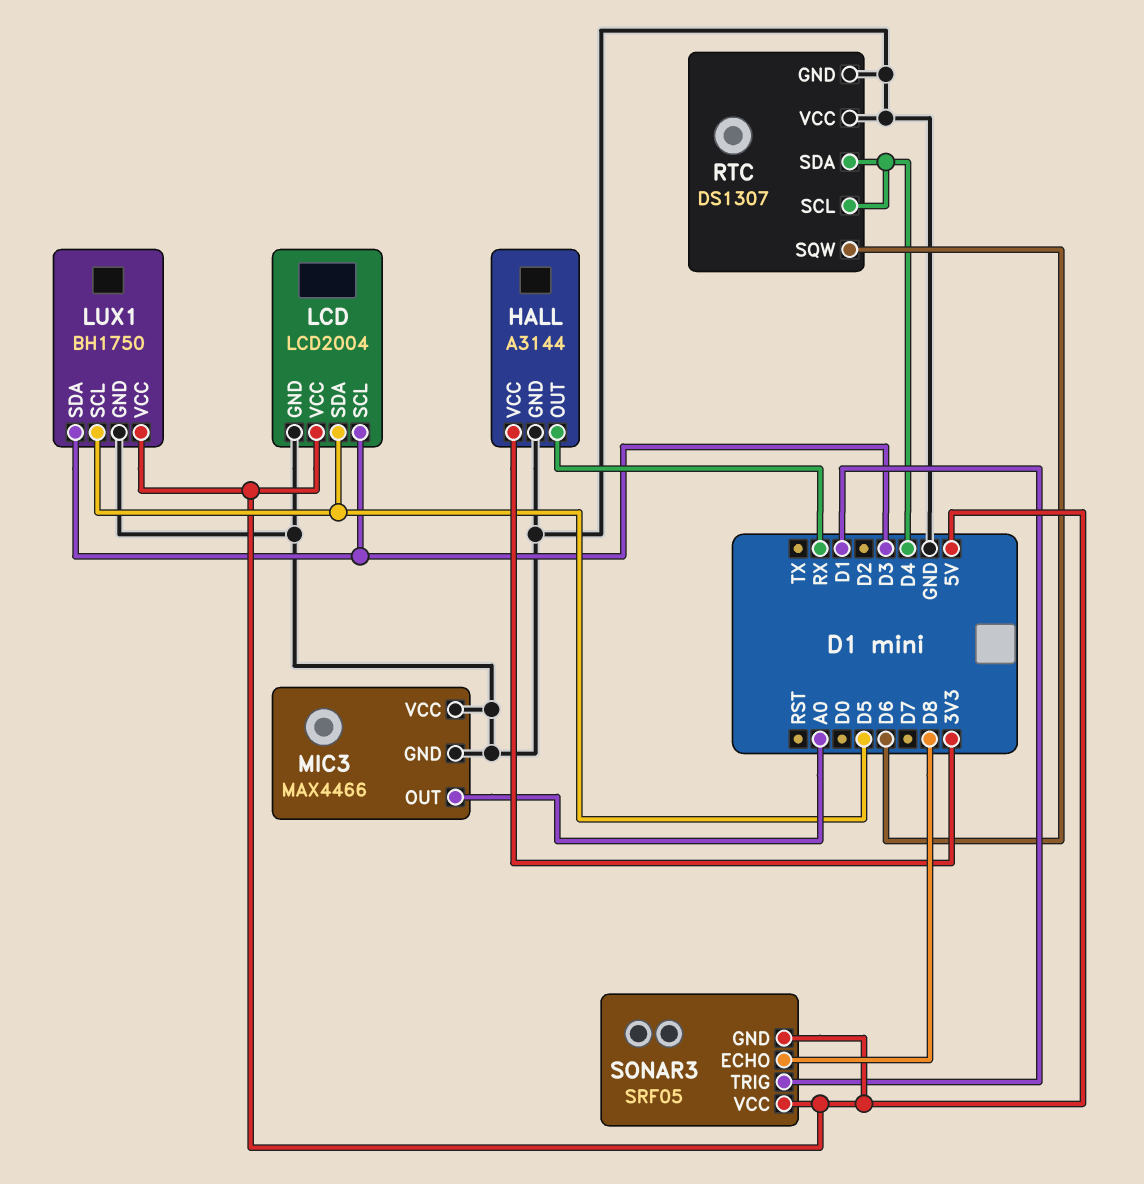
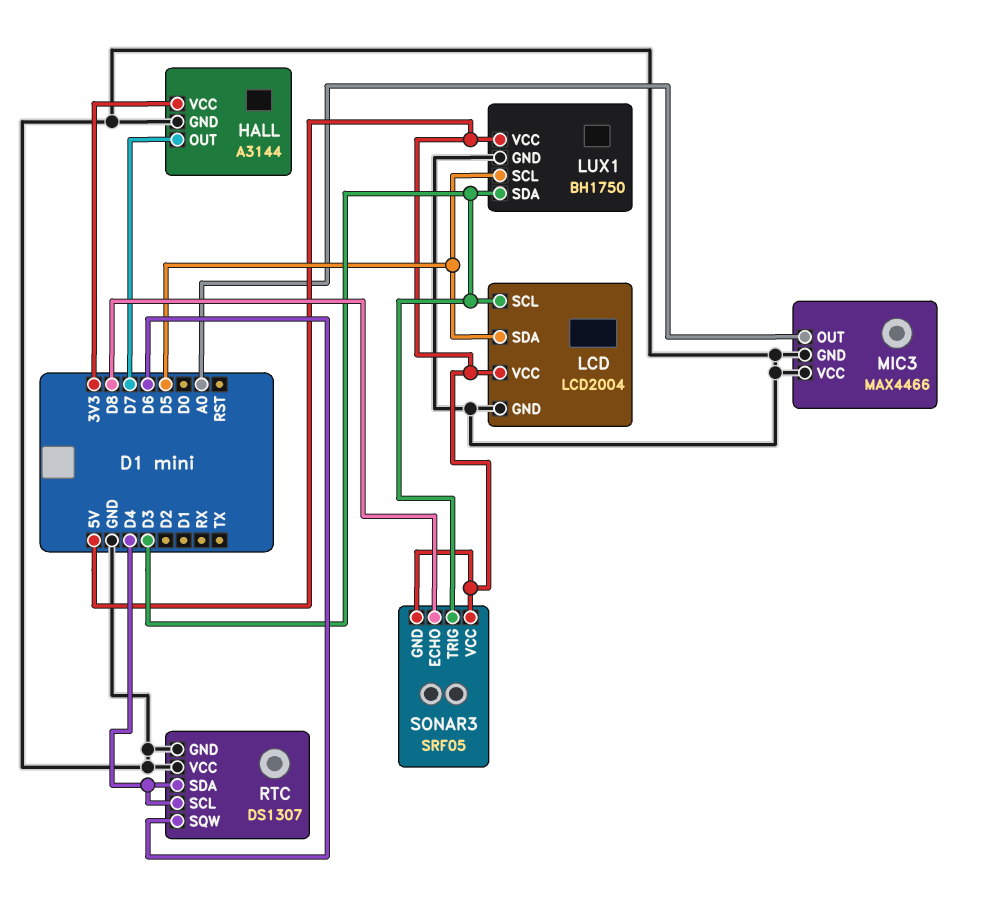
HALL pin OUT: RX -> D7
SONAR3 pin TRIG: D1 -> D3

